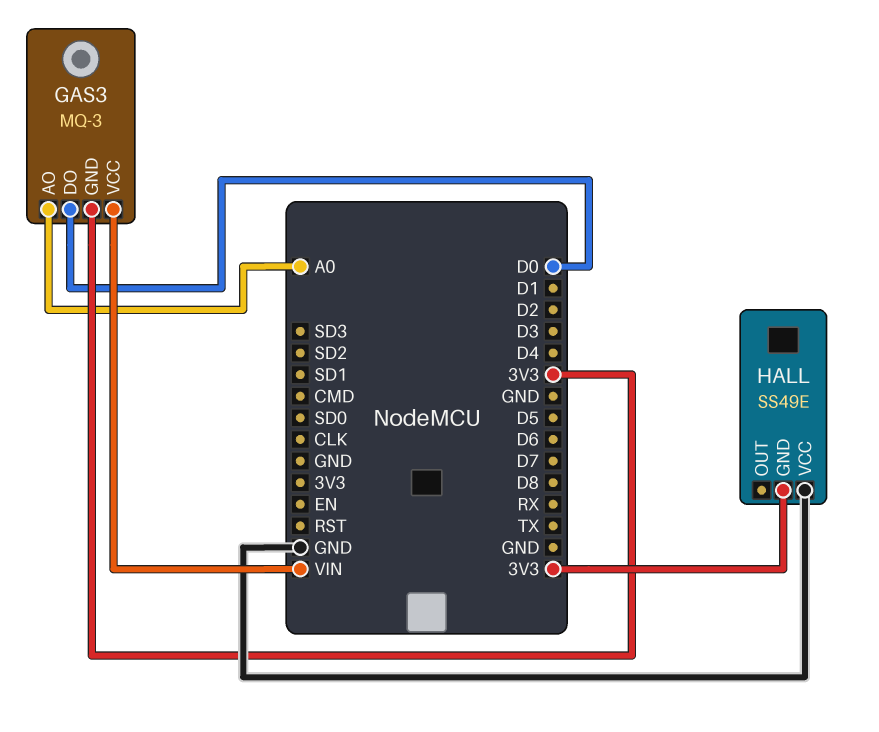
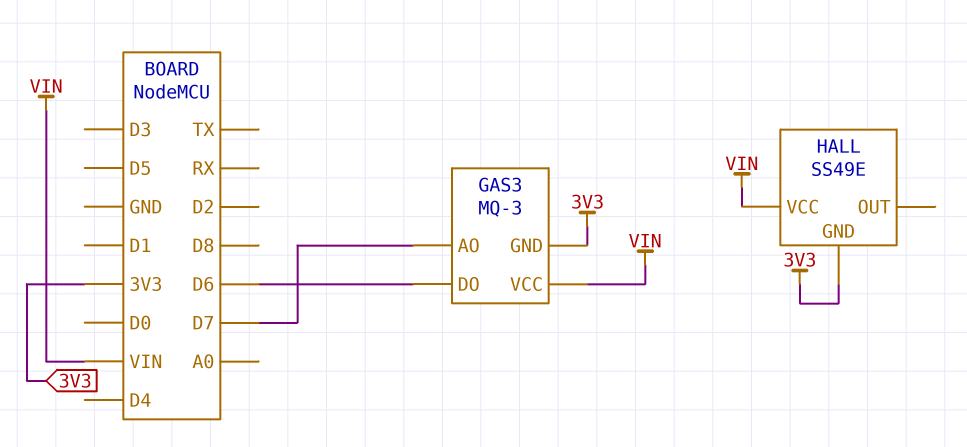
GAS3 pin AO: A0 -> D7
GAS3 pin DO: D0 -> D6
HALL pin VCC: GND -> VIN

